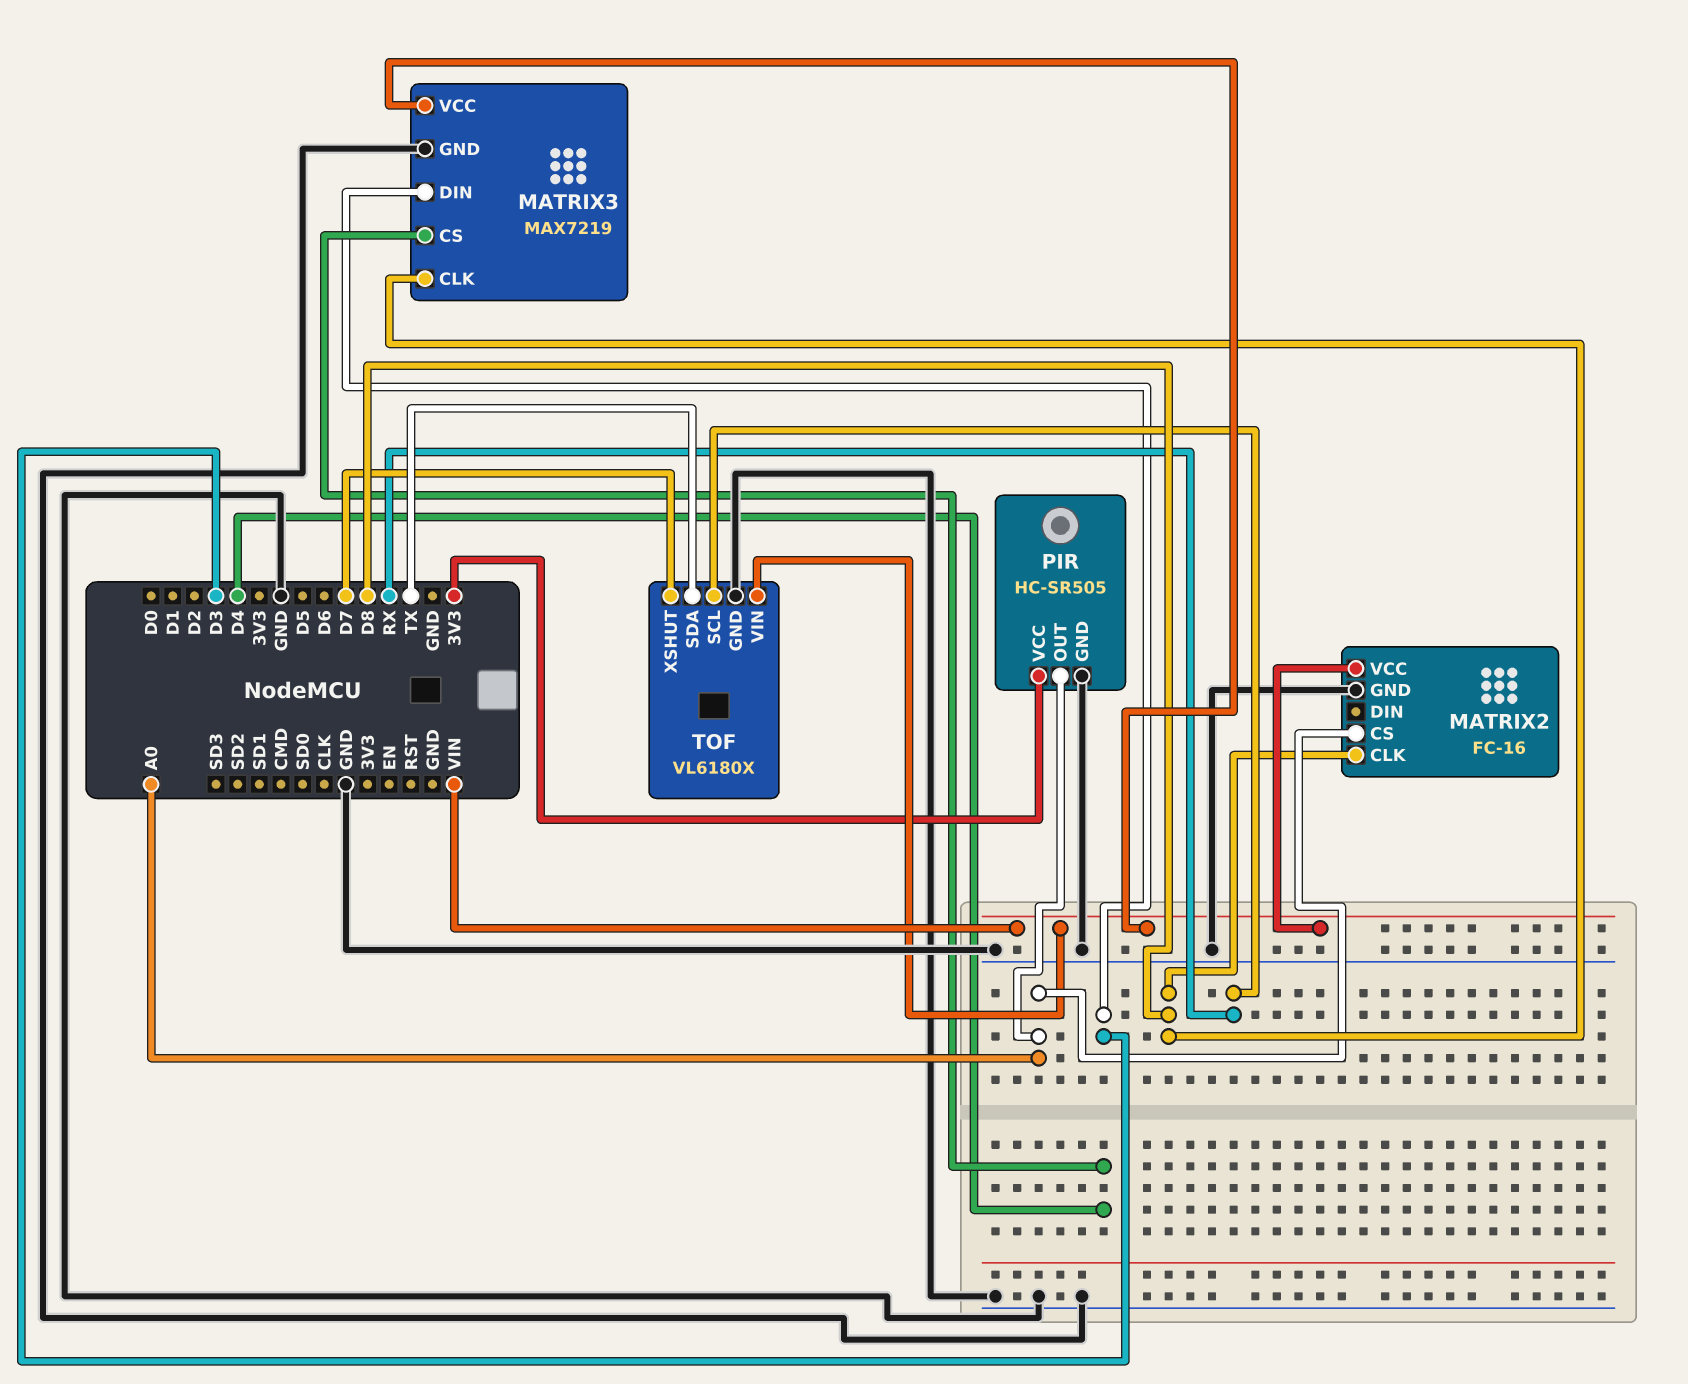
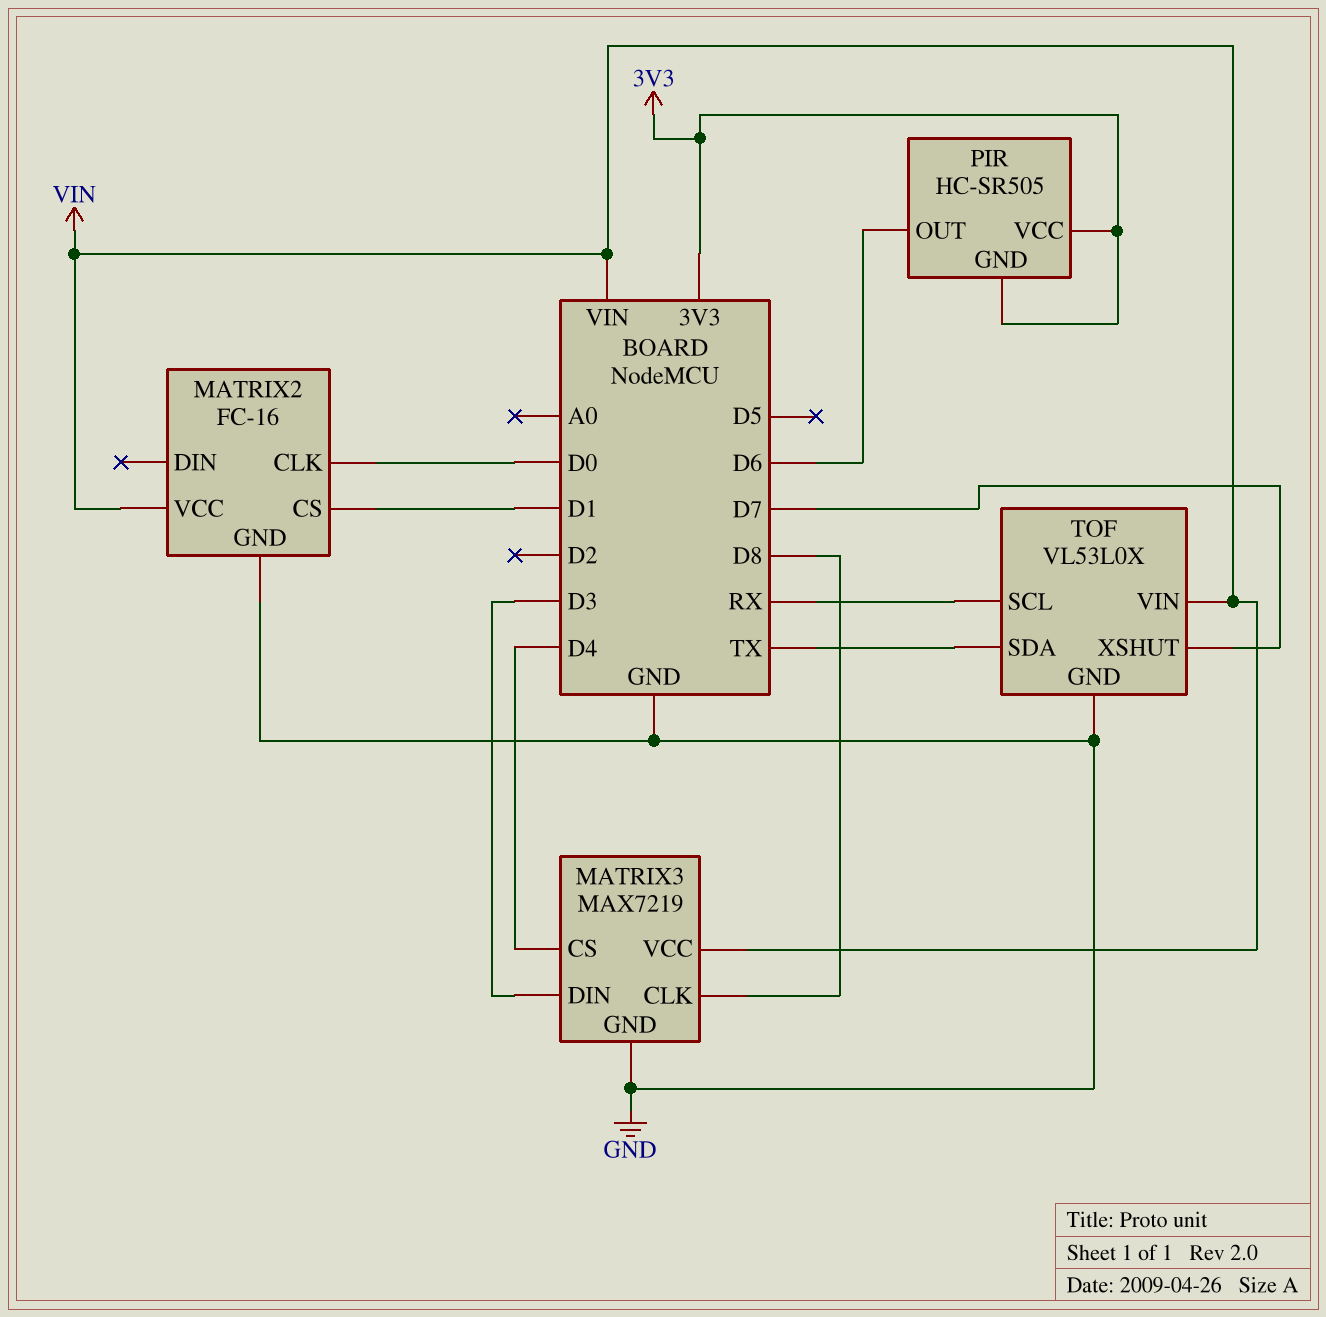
MATRIX2 pin CLK: D8 -> D0
MATRIX2 pin CS: A0 -> D1
PIR pin GND: GND -> 3V3
PIR pin OUT: A0 -> D6
TOF: VL6180X -> VL53L0X

